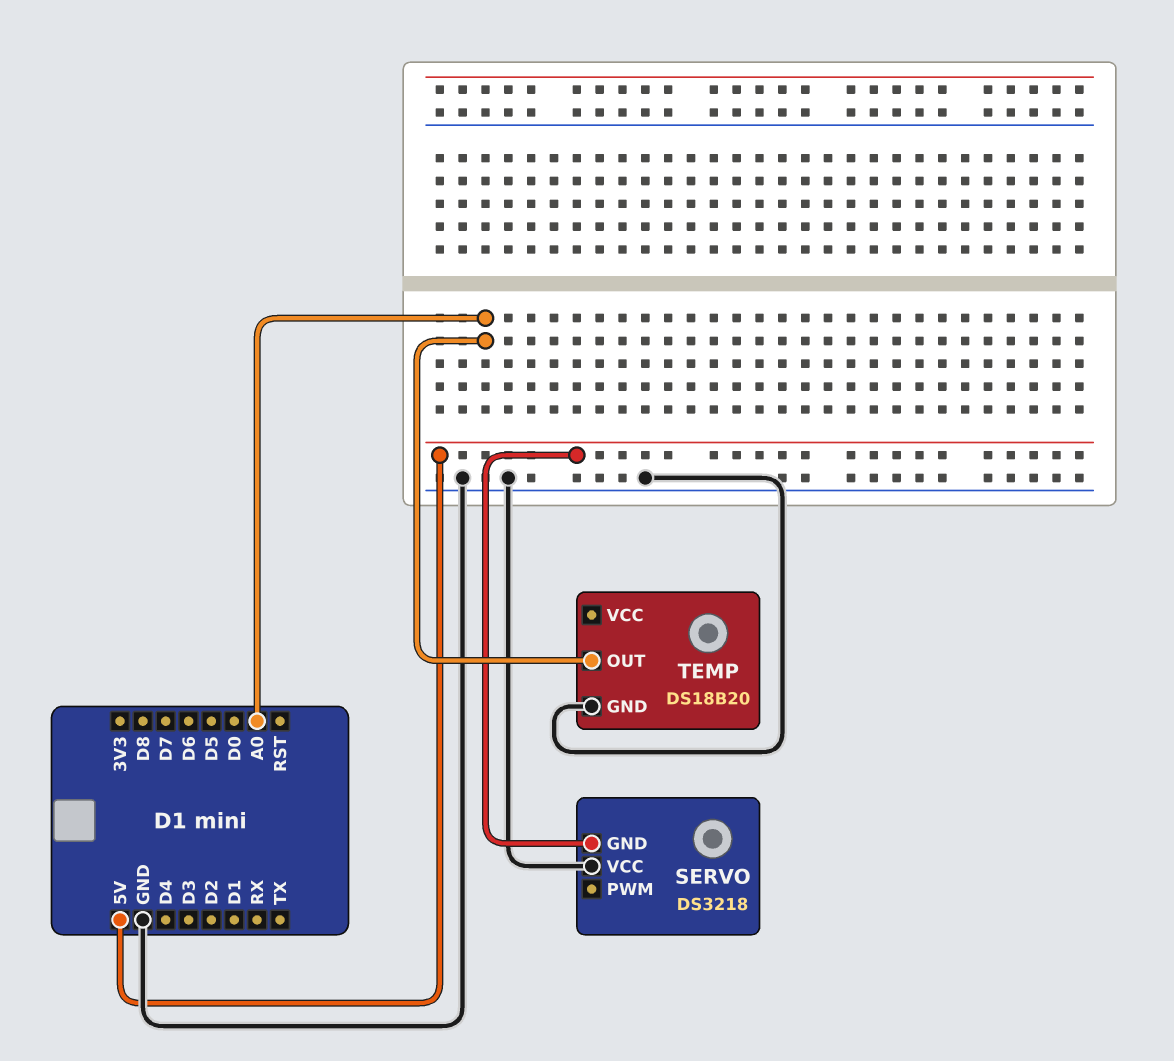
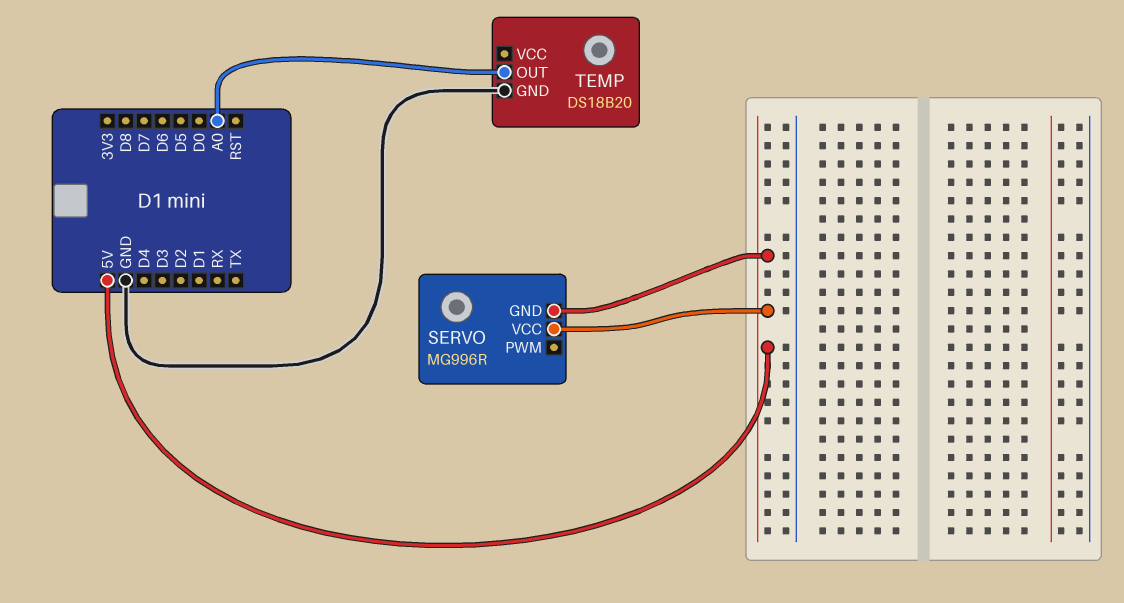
SERVO: DS3218 -> MG996R
SERVO pin VCC: GND -> 5V

